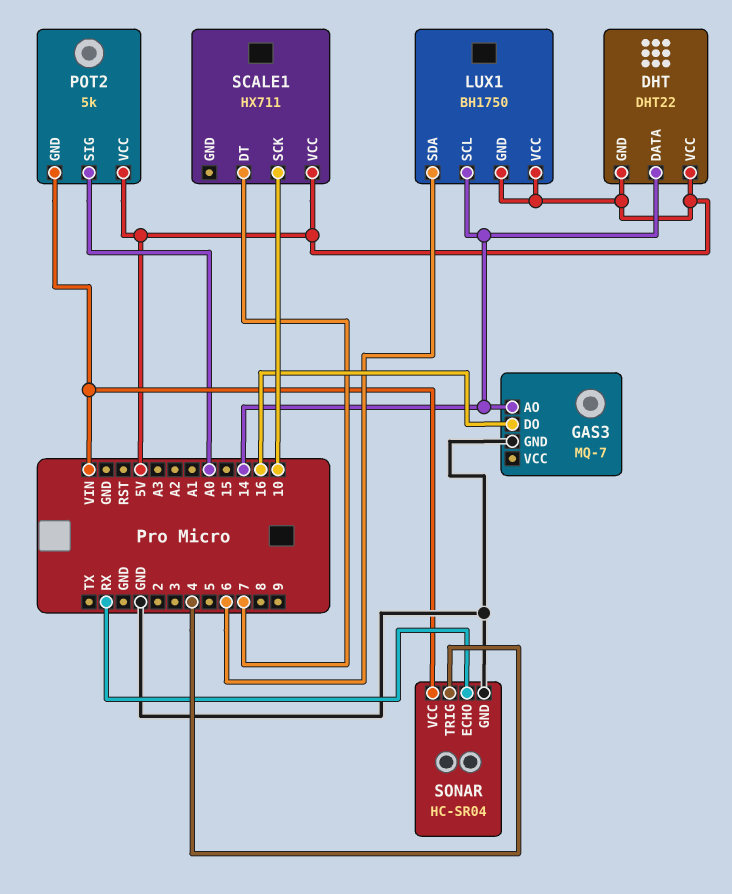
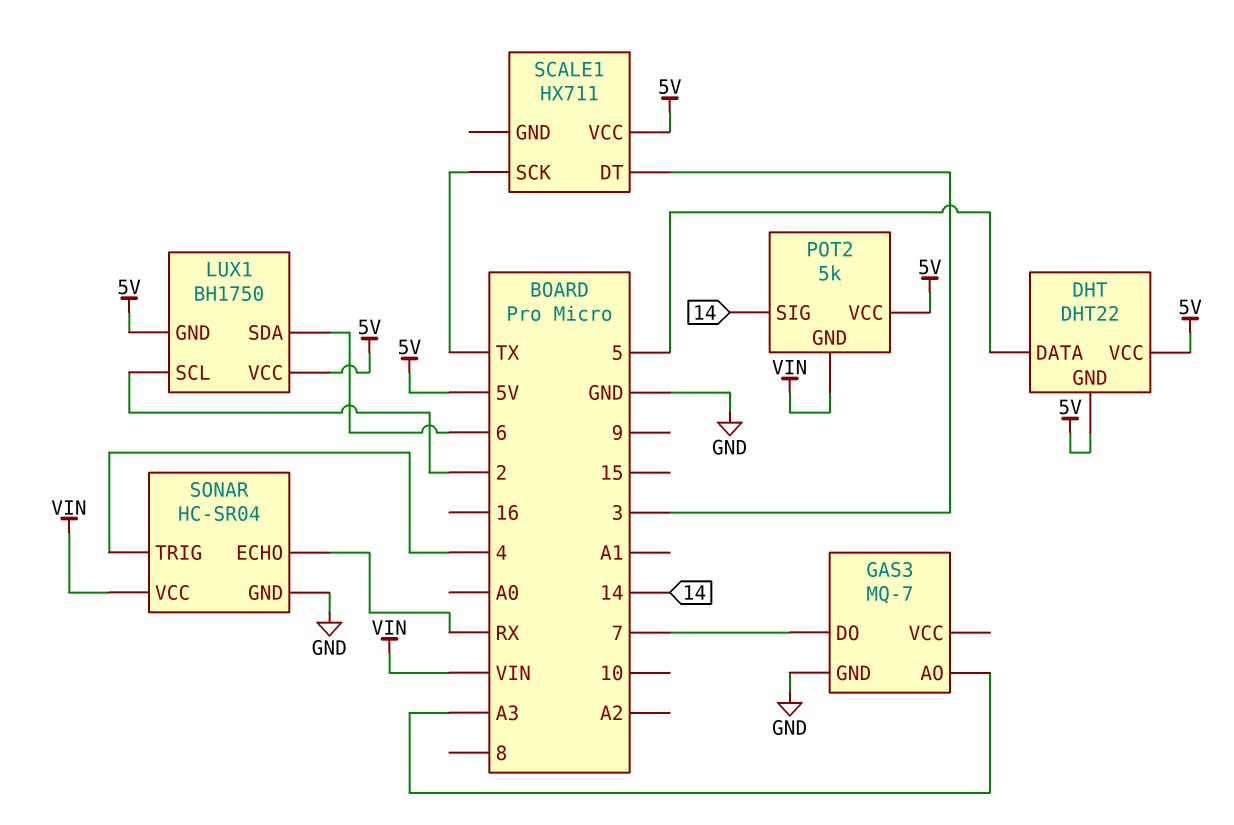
DHT pin DATA: 14 -> 5
GAS3 pin AO: 14 -> A3
GAS3 pin DO: 16 -> 7
LUX1 pin SCL: 14 -> 2
POT2 pin SIG: A0 -> 14
SCALE1 pin DT: 7 -> 3
SCALE1 pin SCK: 10 -> TX

